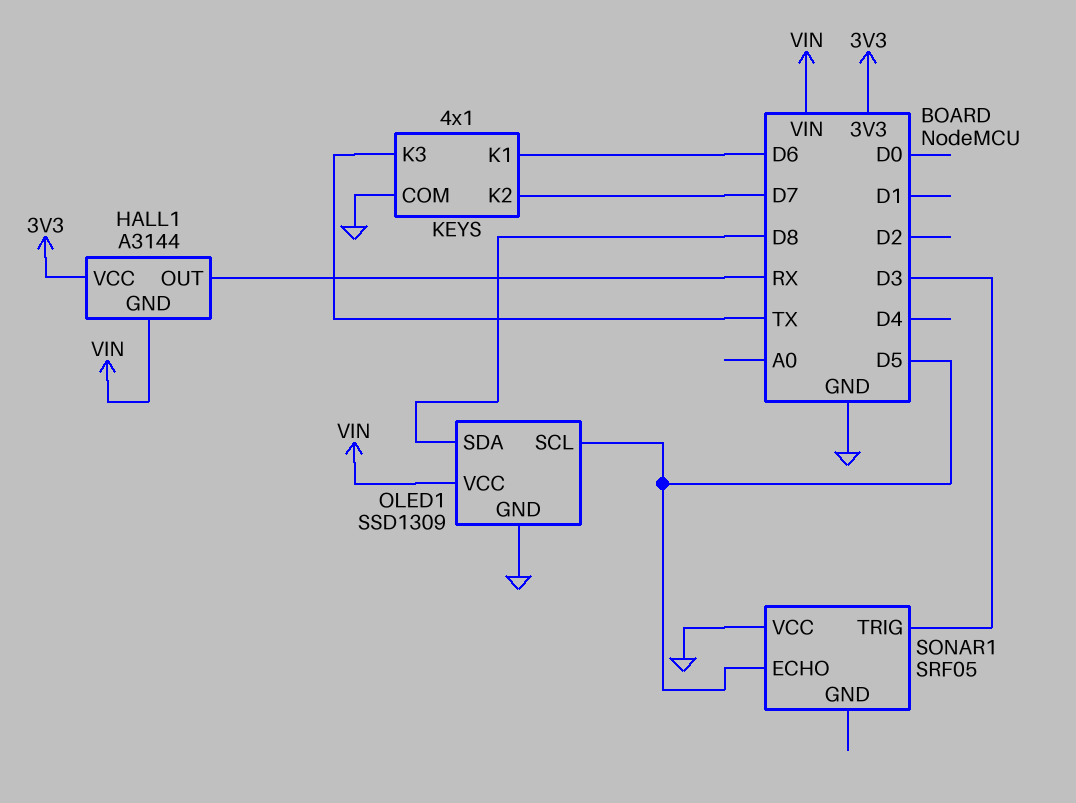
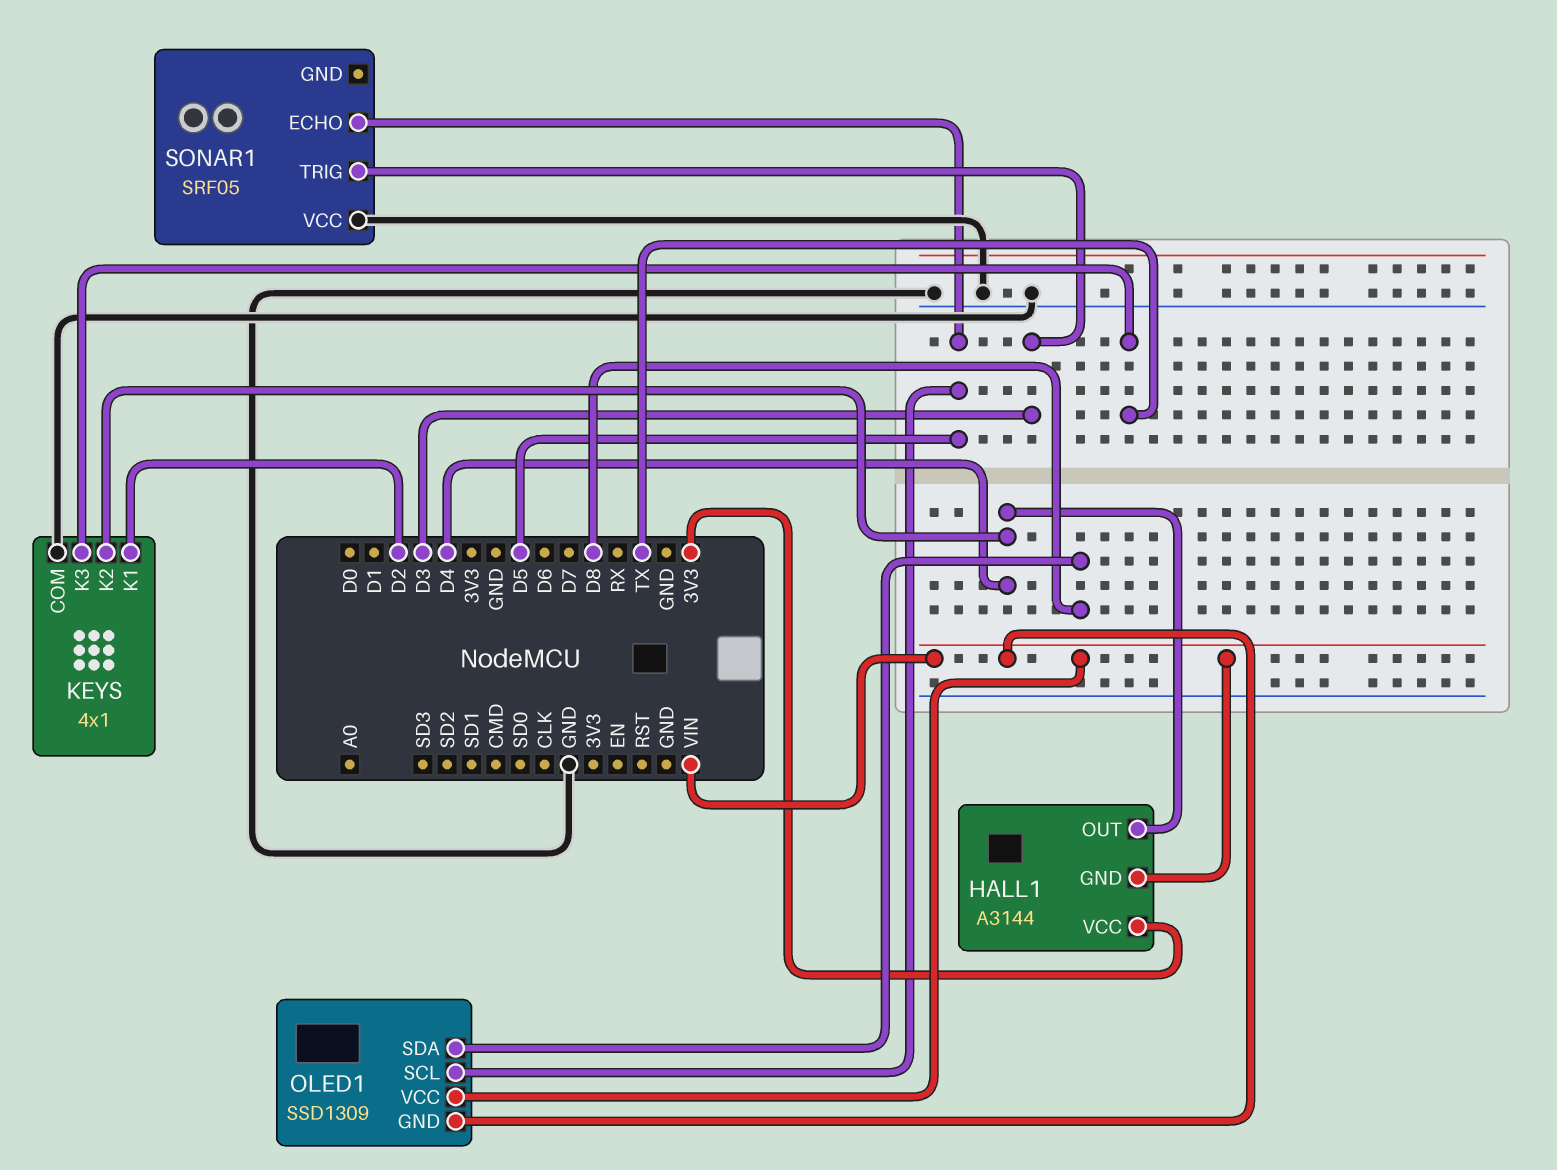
HALL1 pin OUT: RX -> D4
KEYS pin K1: D6 -> D2
KEYS pin K2: D7 -> D4
OLED1 pin GND: GND -> VIN

